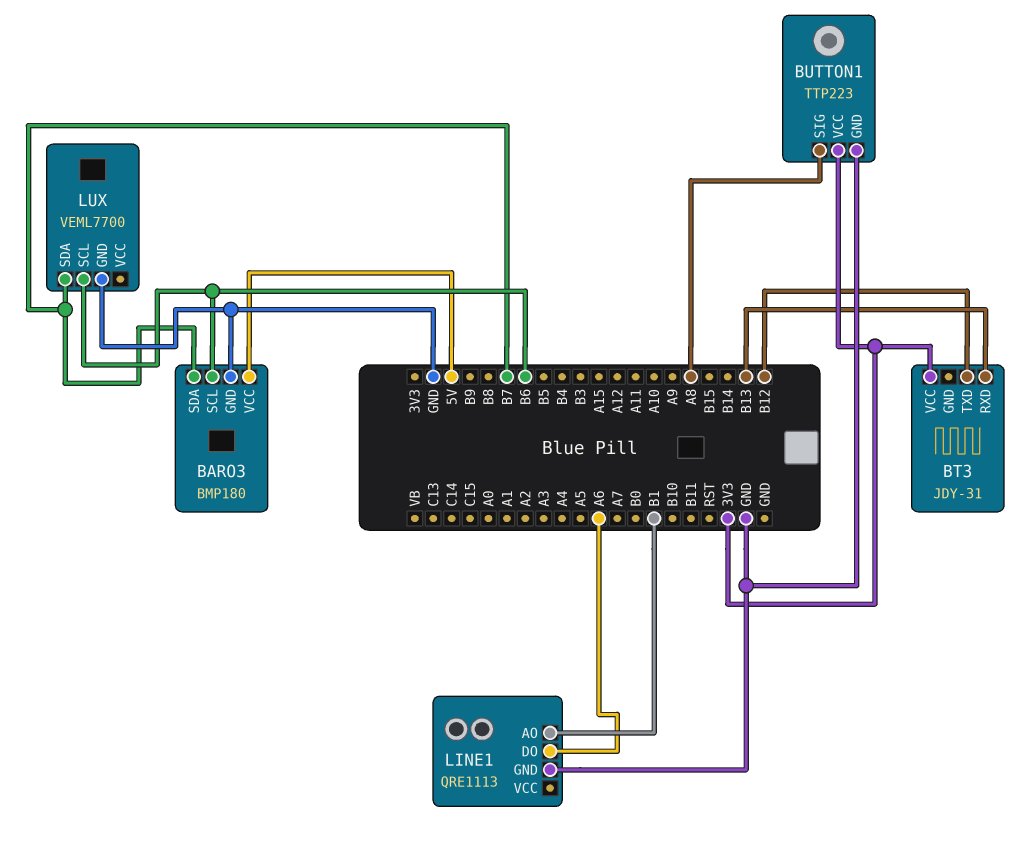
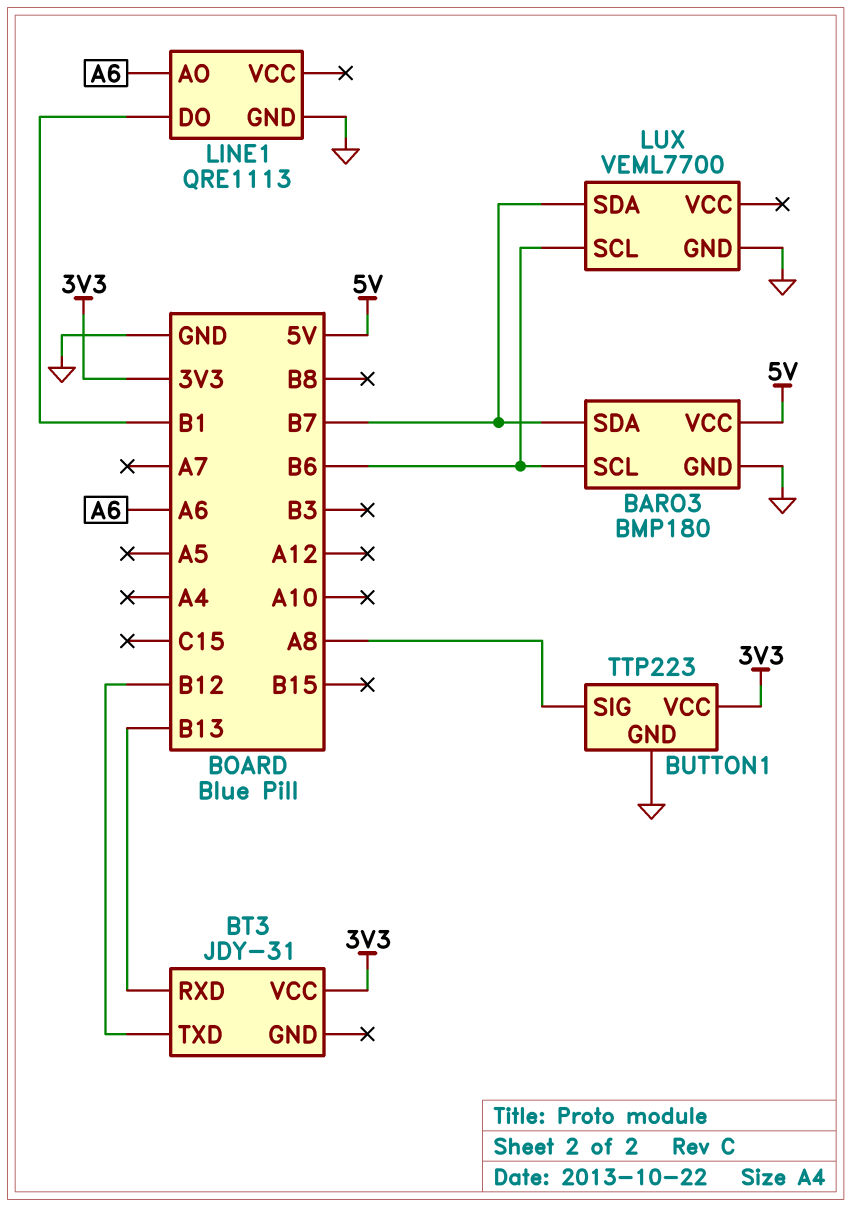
LINE1 pin AO: B1 -> A6
LINE1 pin DO: A6 -> B1

